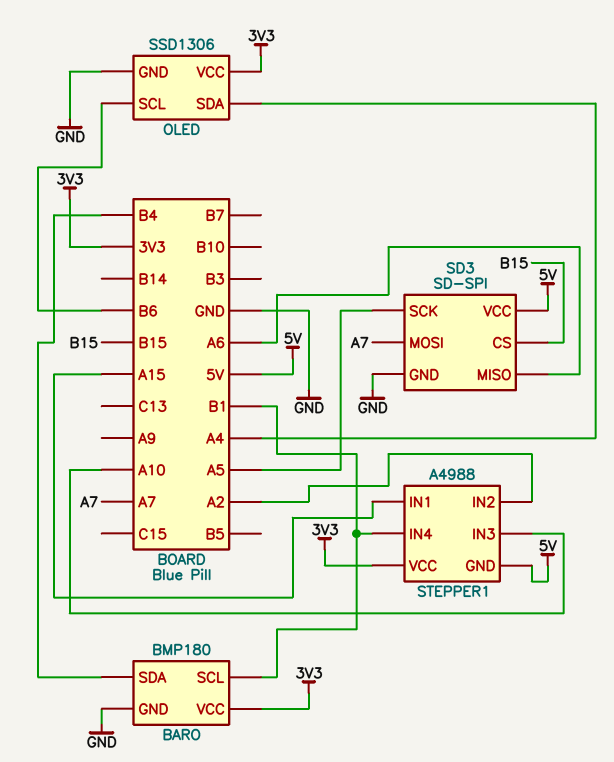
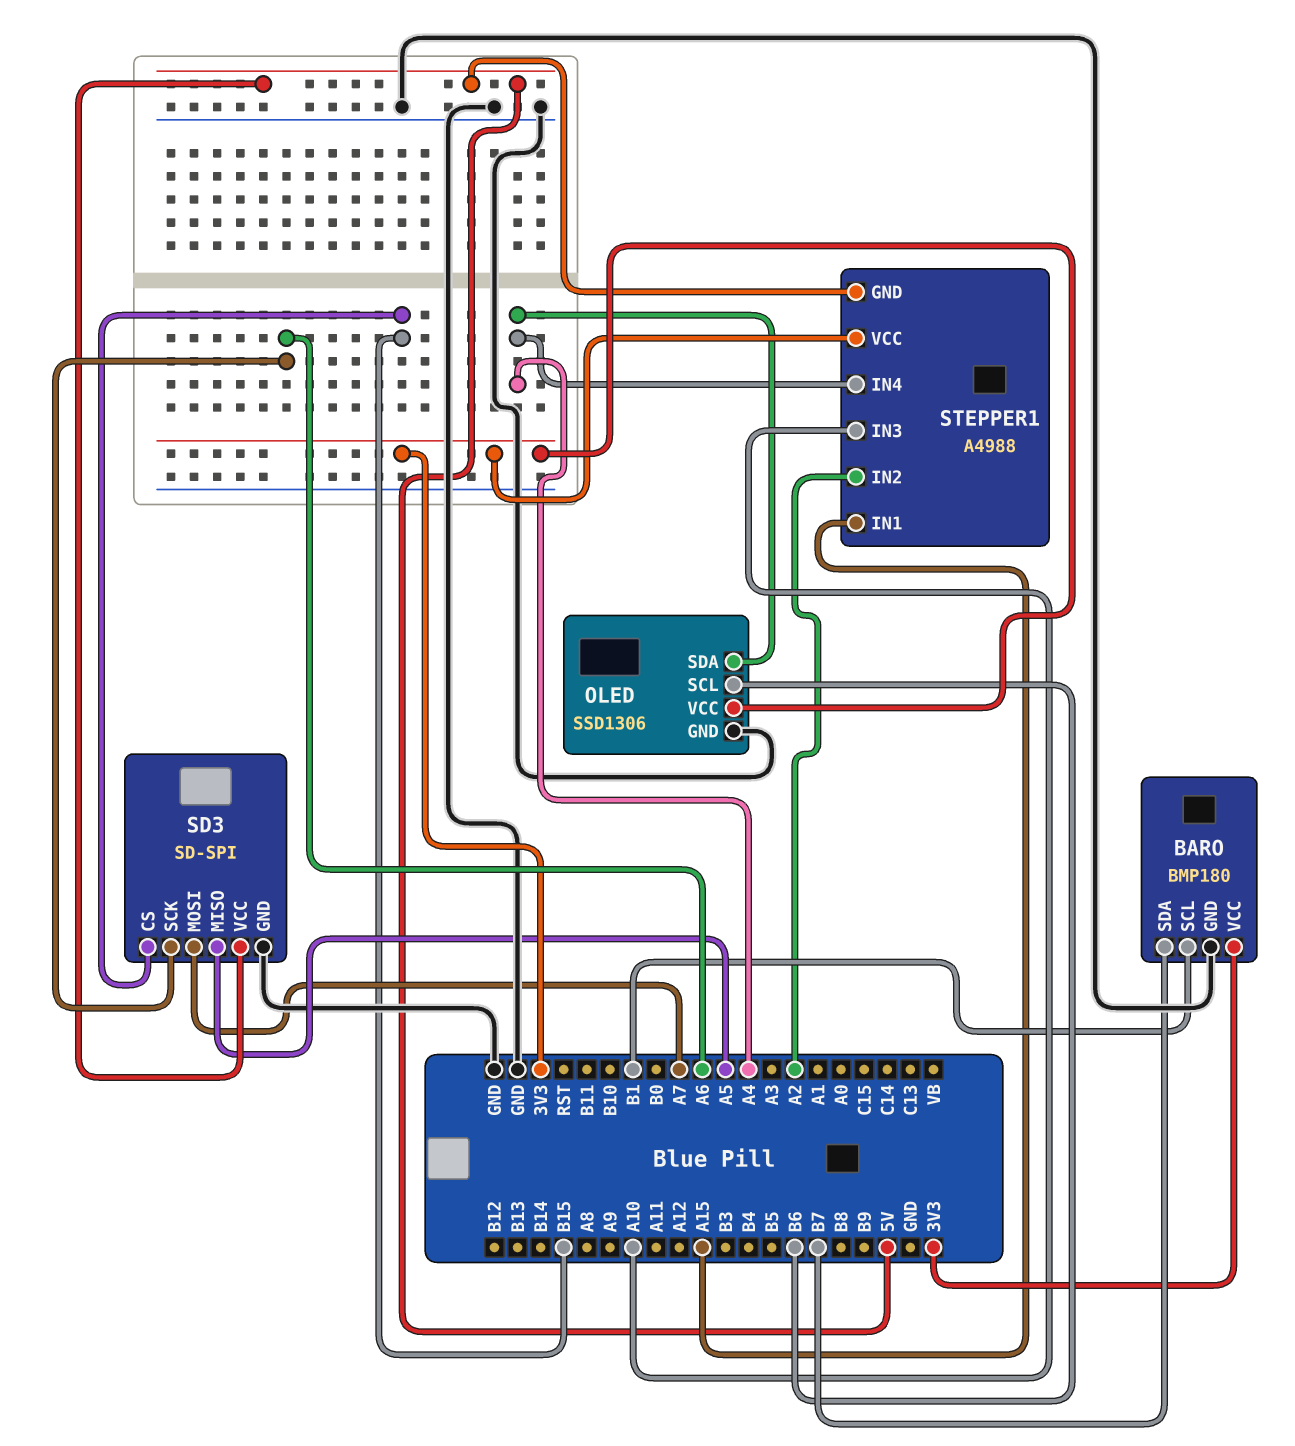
BARO pin SDA: B4 -> B7
SD3 pin MISO: A6 -> A5
SD3 pin SCK: A5 -> A6
STEPPER1 pin IN4: B1 -> A4

